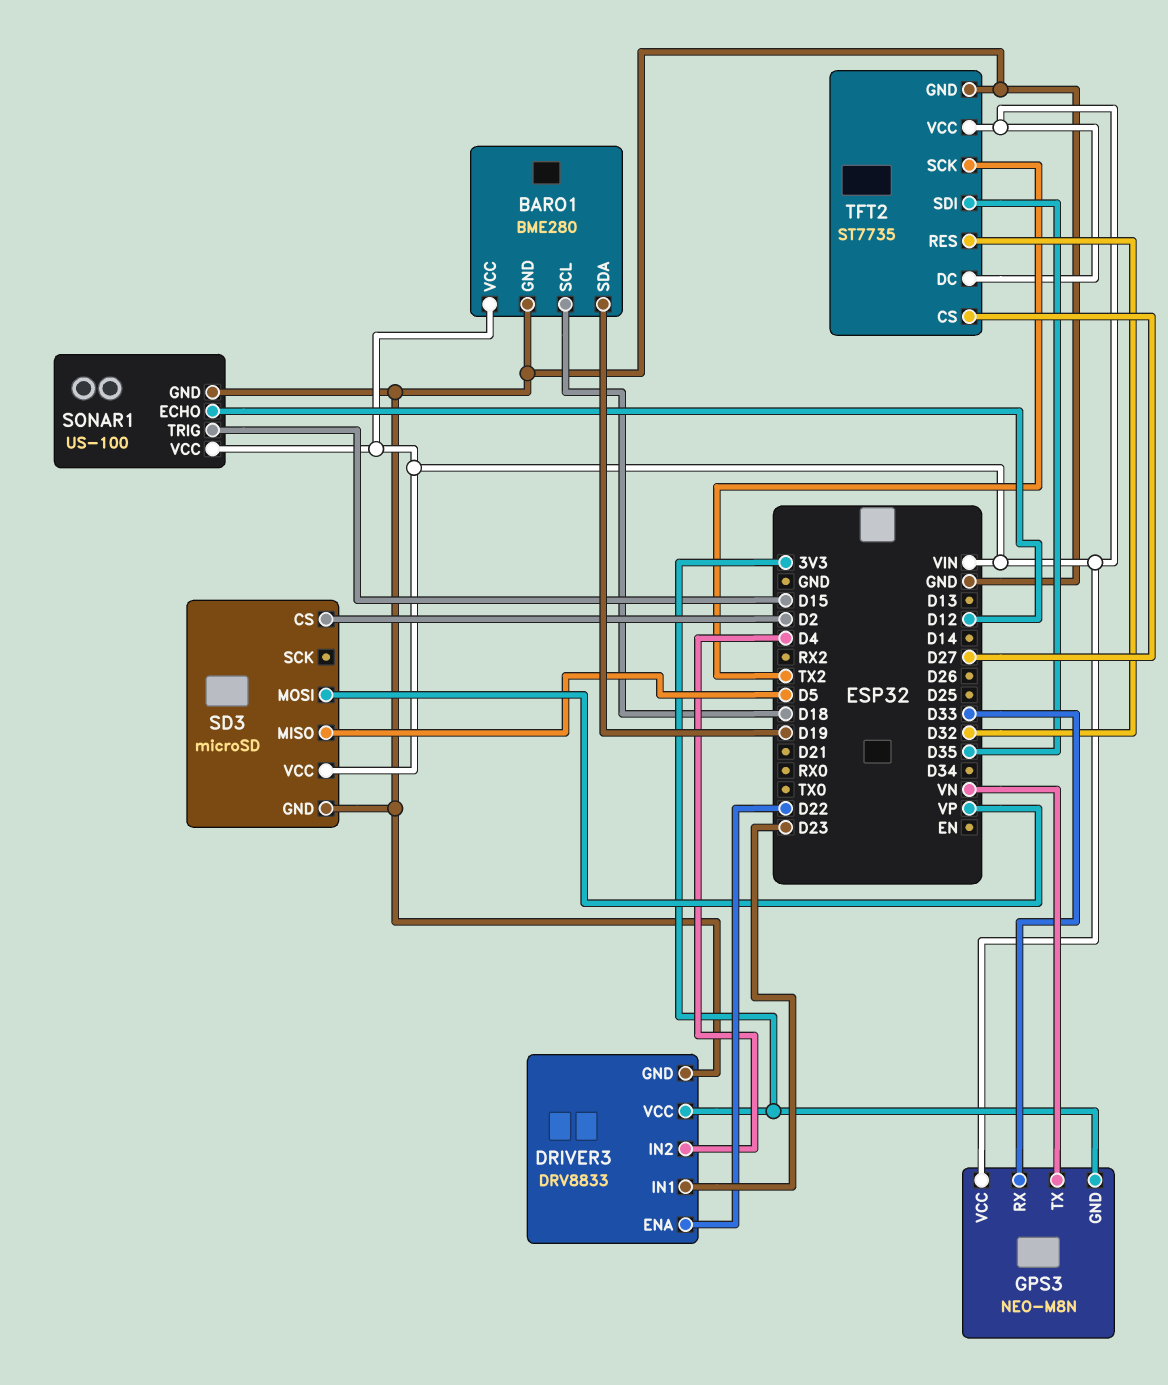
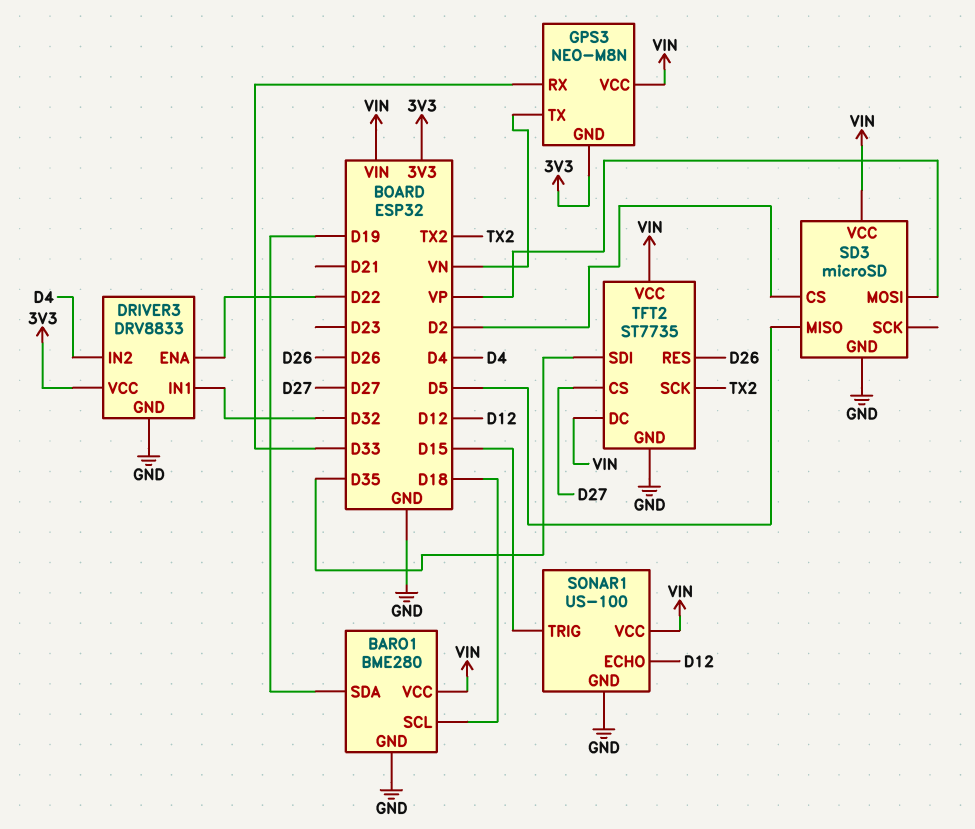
DRIVER3 pin IN1: D23 -> D32
TFT2 pin RES: D32 -> D26

